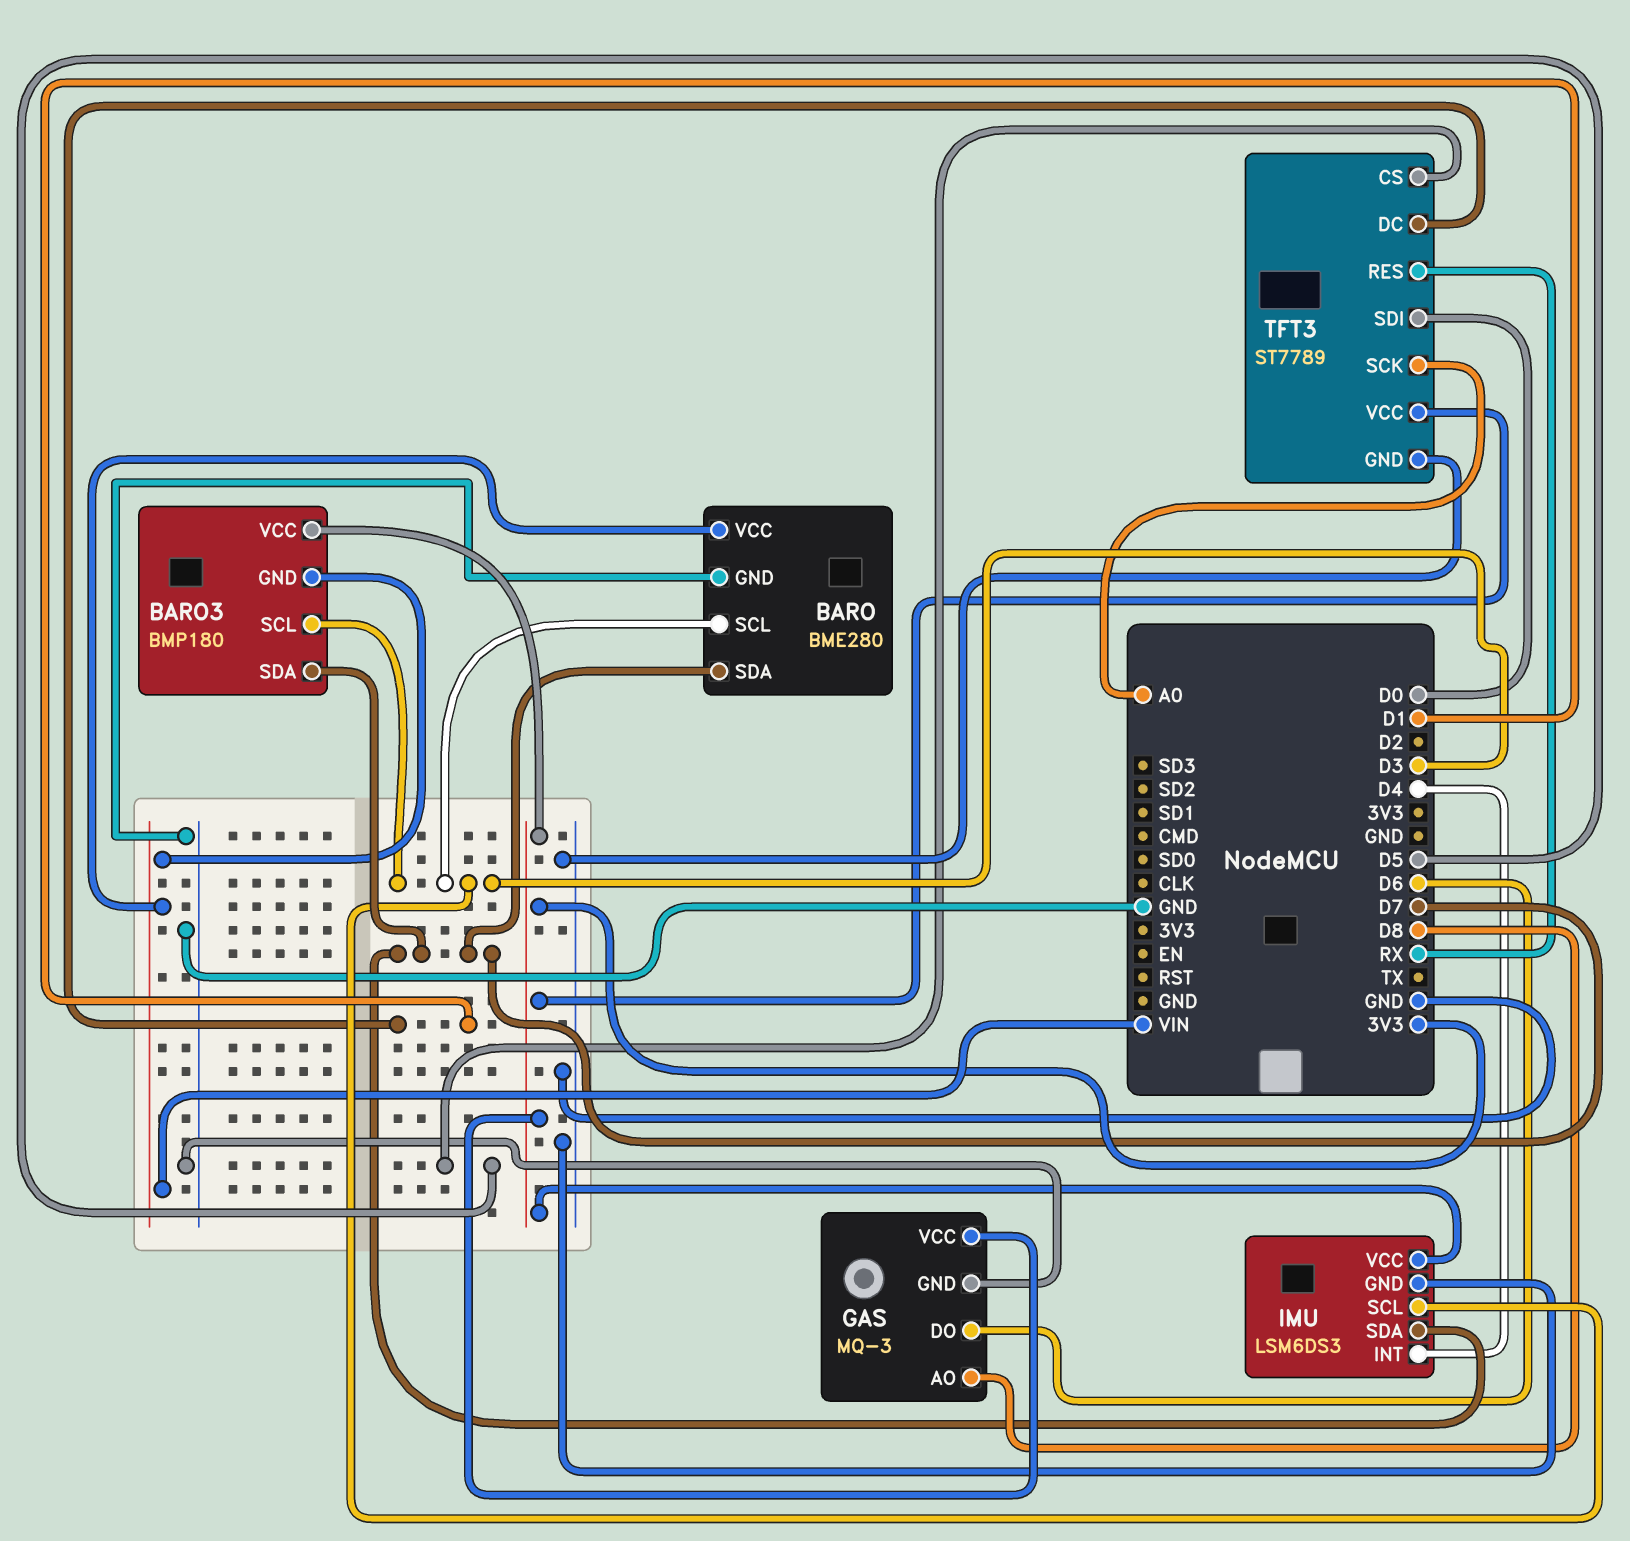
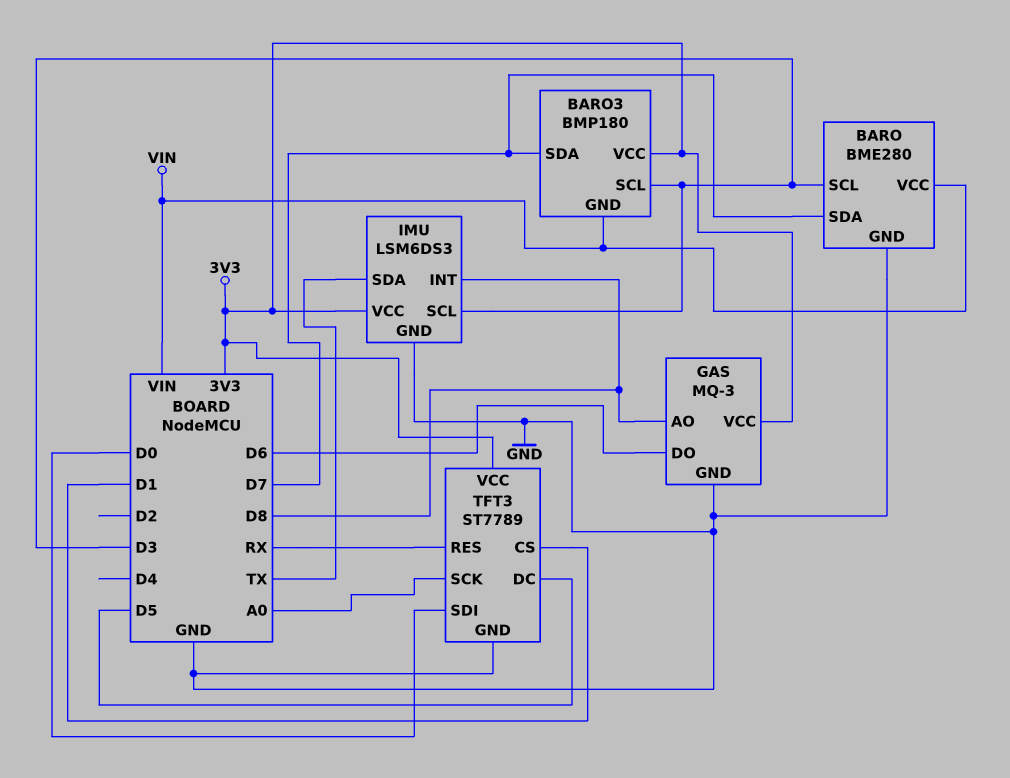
IMU pin INT: D4 -> D8
IMU pin SDA: D7 -> TX
TFT3 pin CS: D5 -> D1
TFT3 pin DC: D1 -> D5

